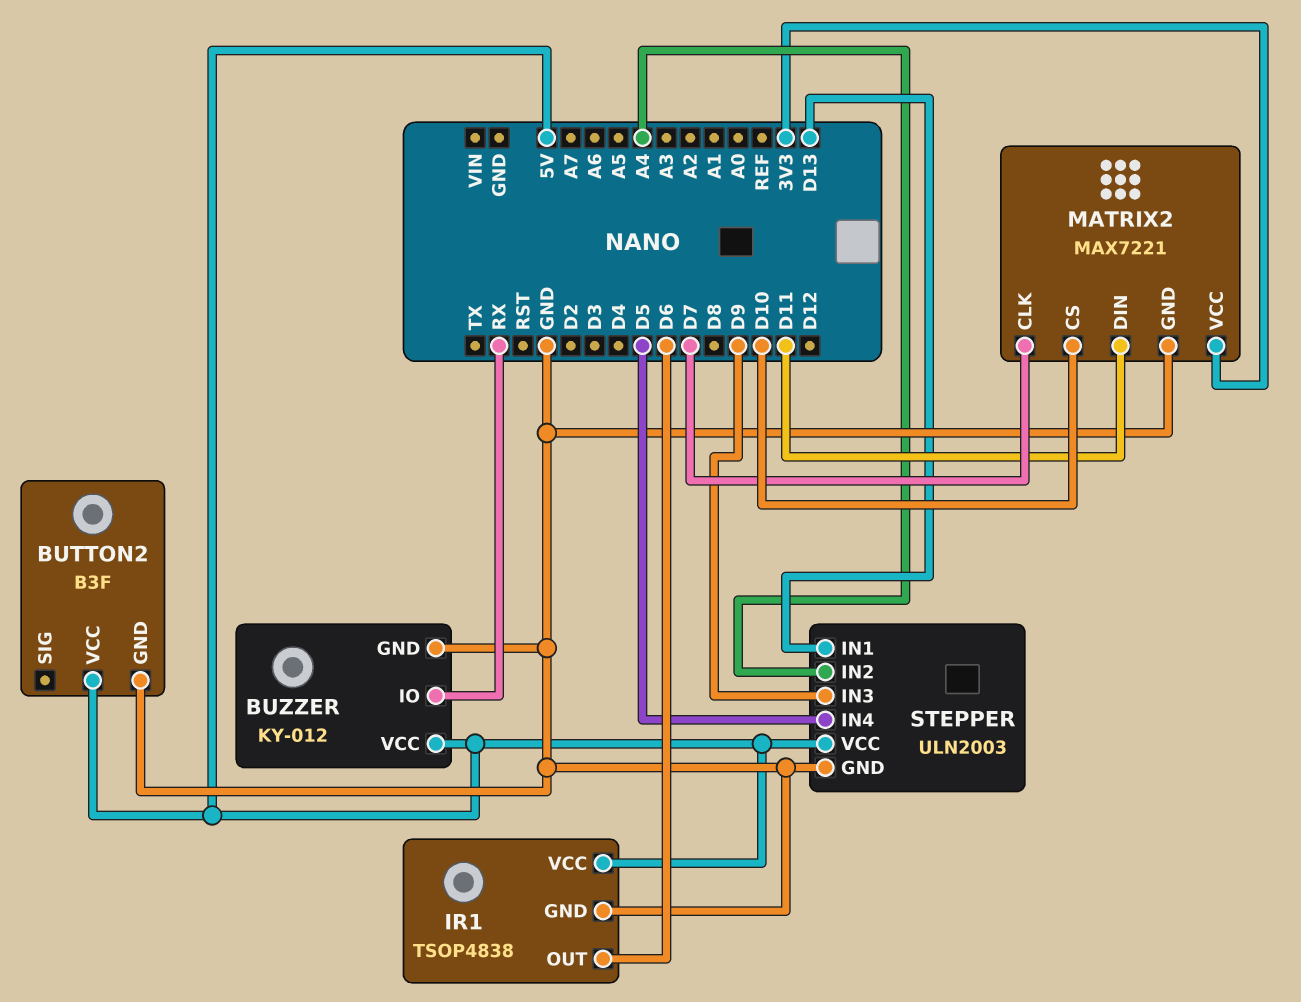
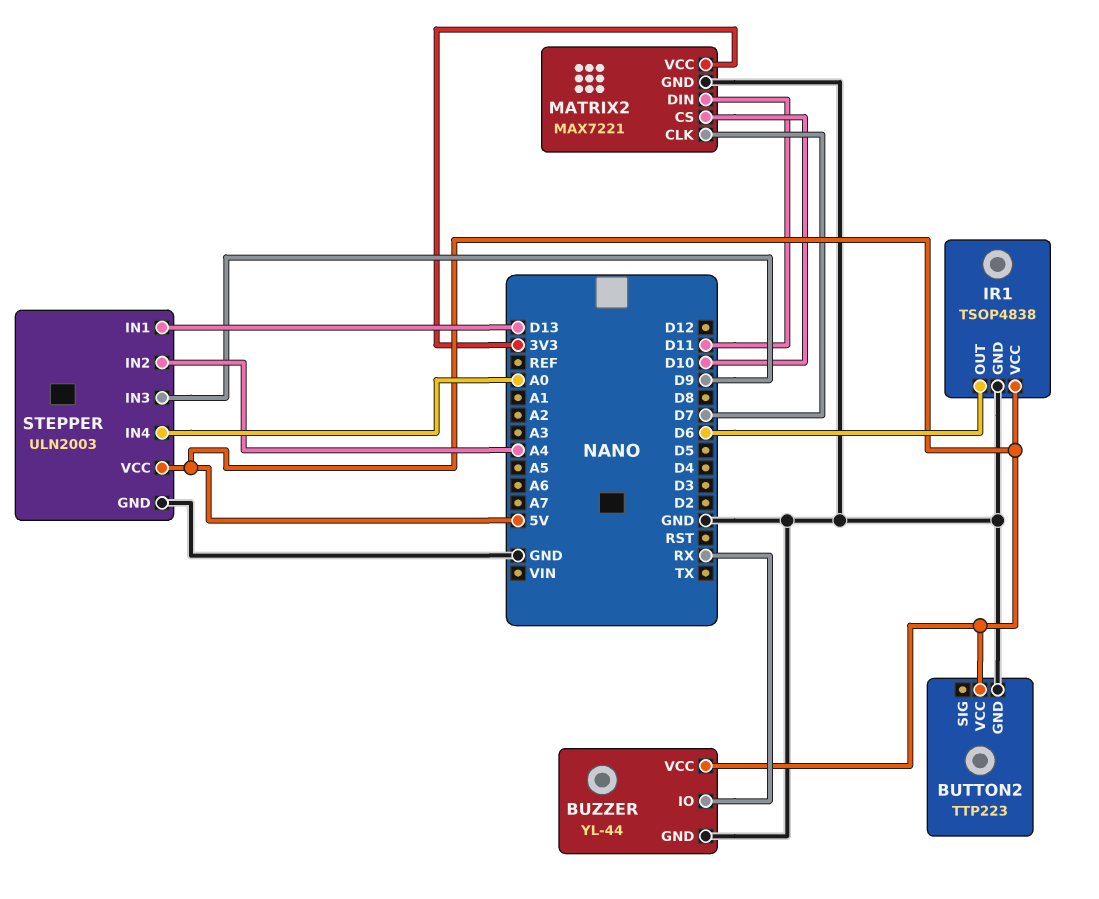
BUTTON2: B3F -> TTP223
BUZZER: KY-012 -> YL-44
STEPPER pin IN4: D5 -> A0

